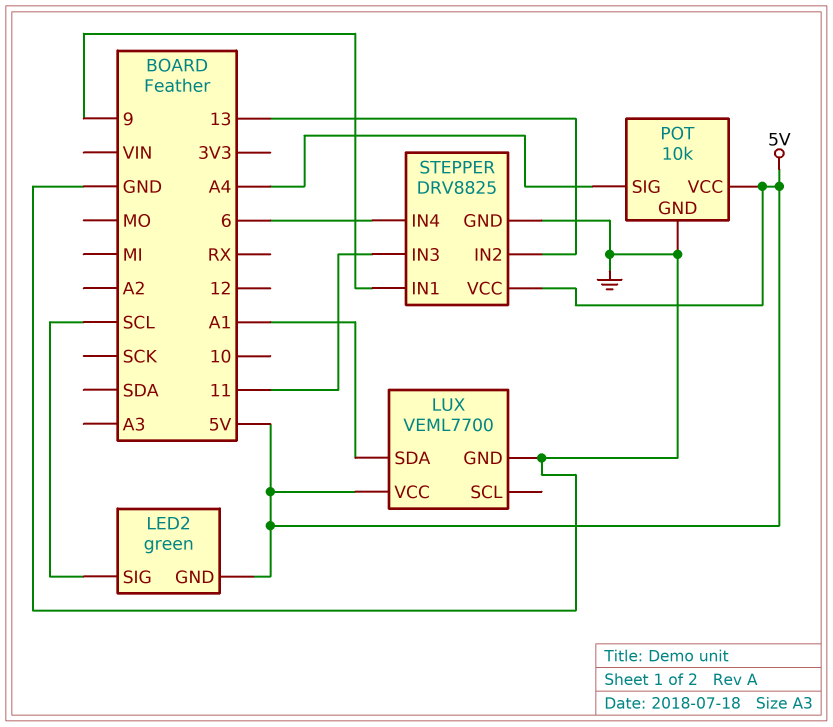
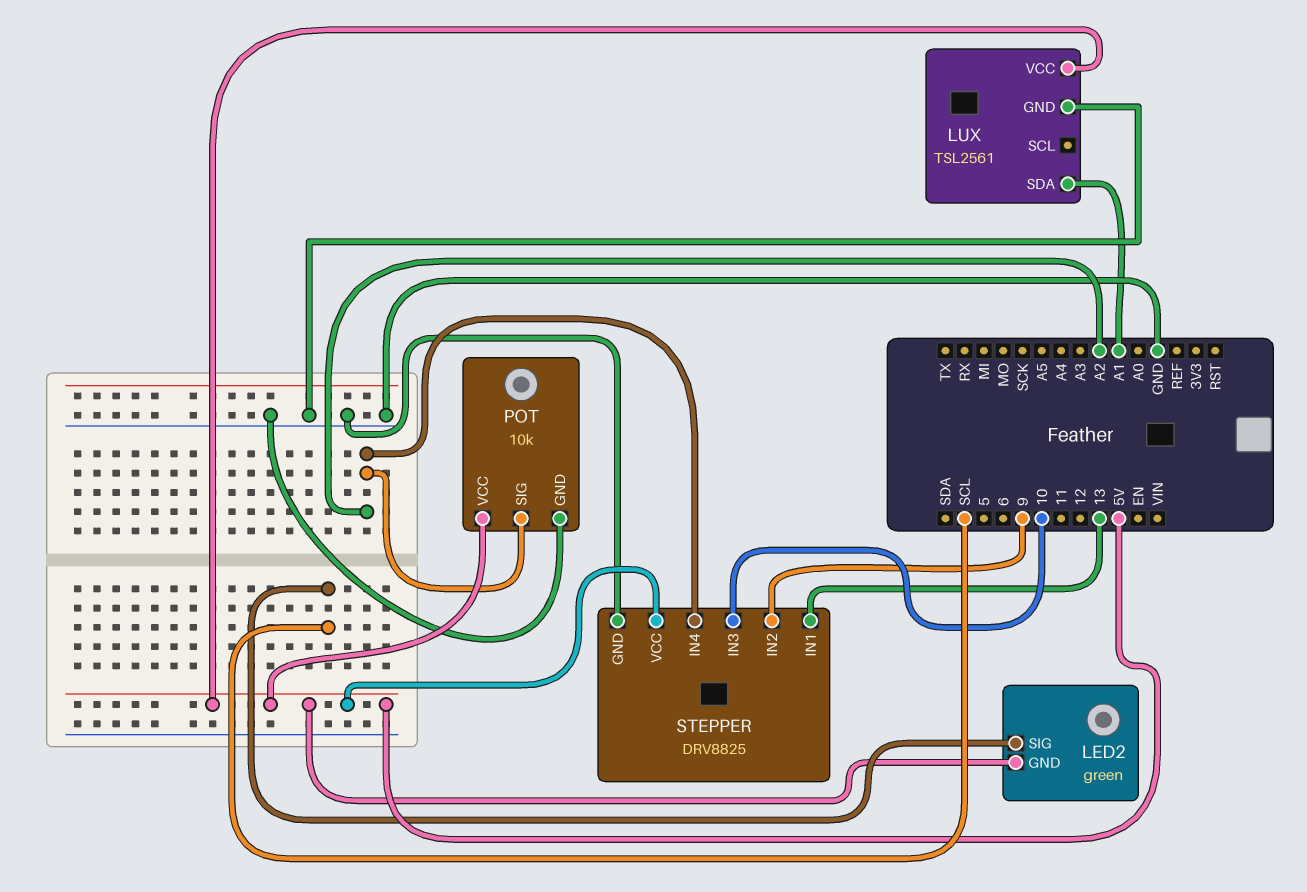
LUX: VEML7700 -> TSL2561
POT pin SIG: A4 -> A2
STEPPER pin IN1: 9 -> 13
STEPPER pin IN2: 13 -> 9
STEPPER pin IN3: 11 -> 10
STEPPER pin IN4: 6 -> A2

